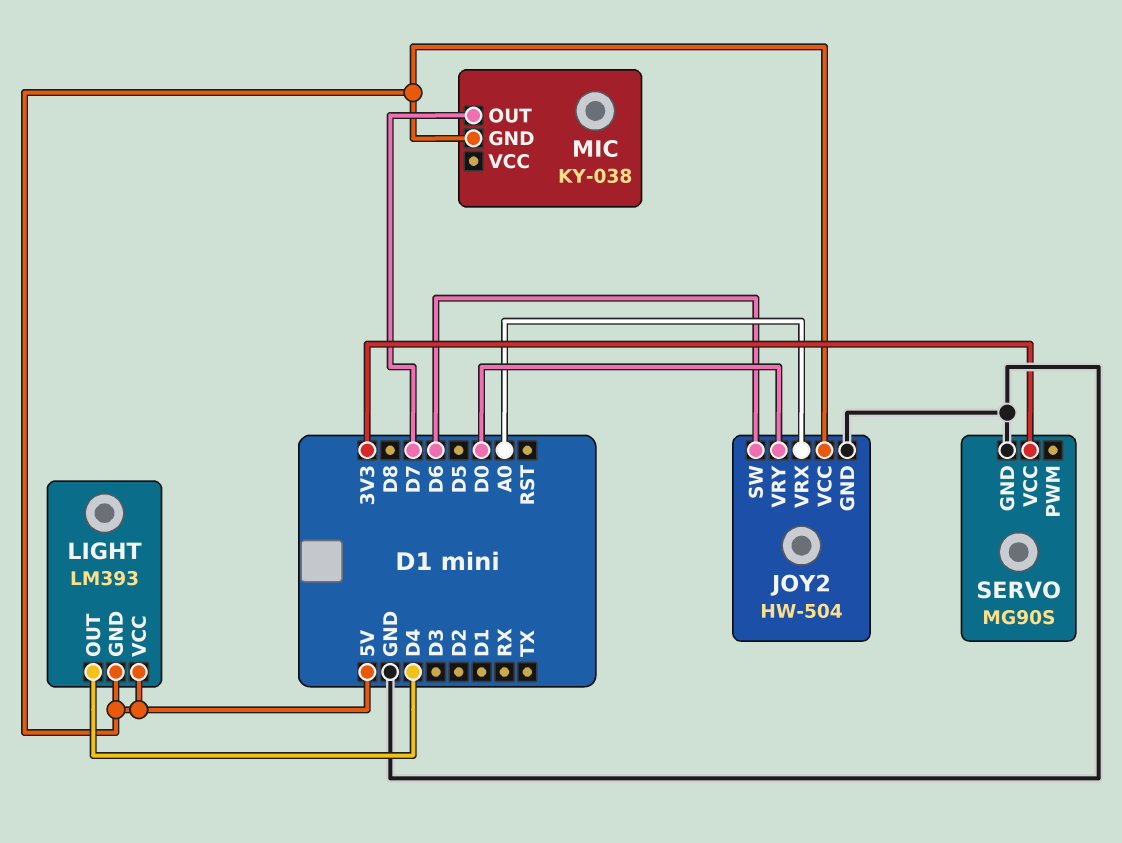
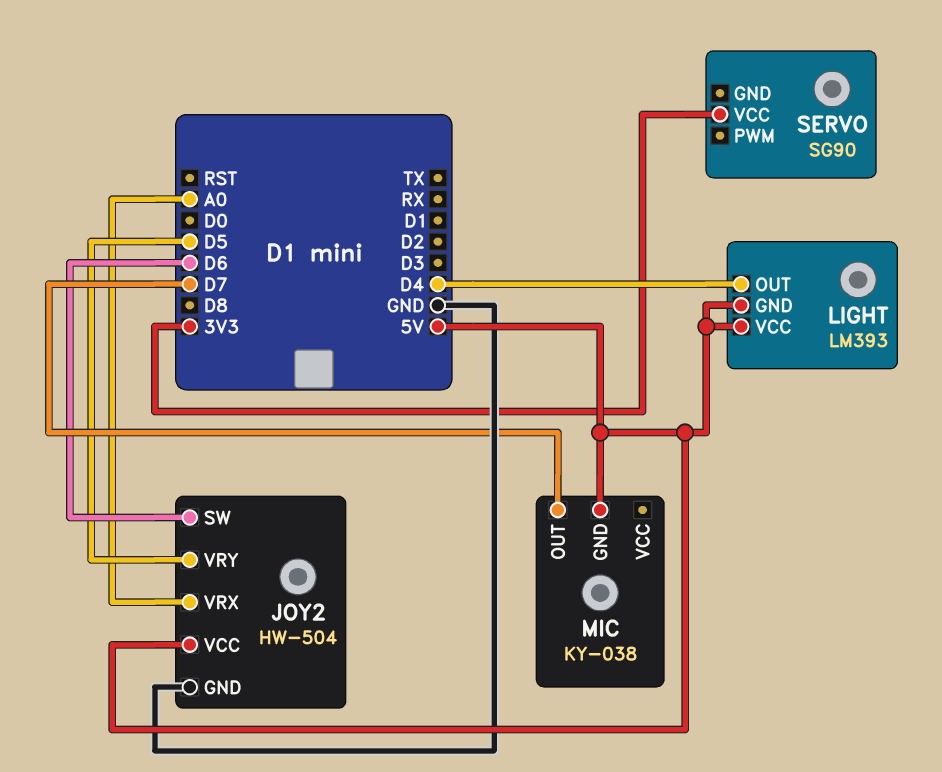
JOY2 pin VRY: D0 -> D5
SERVO: MG90S -> SG90
SERVO pin GND: GND -> none

